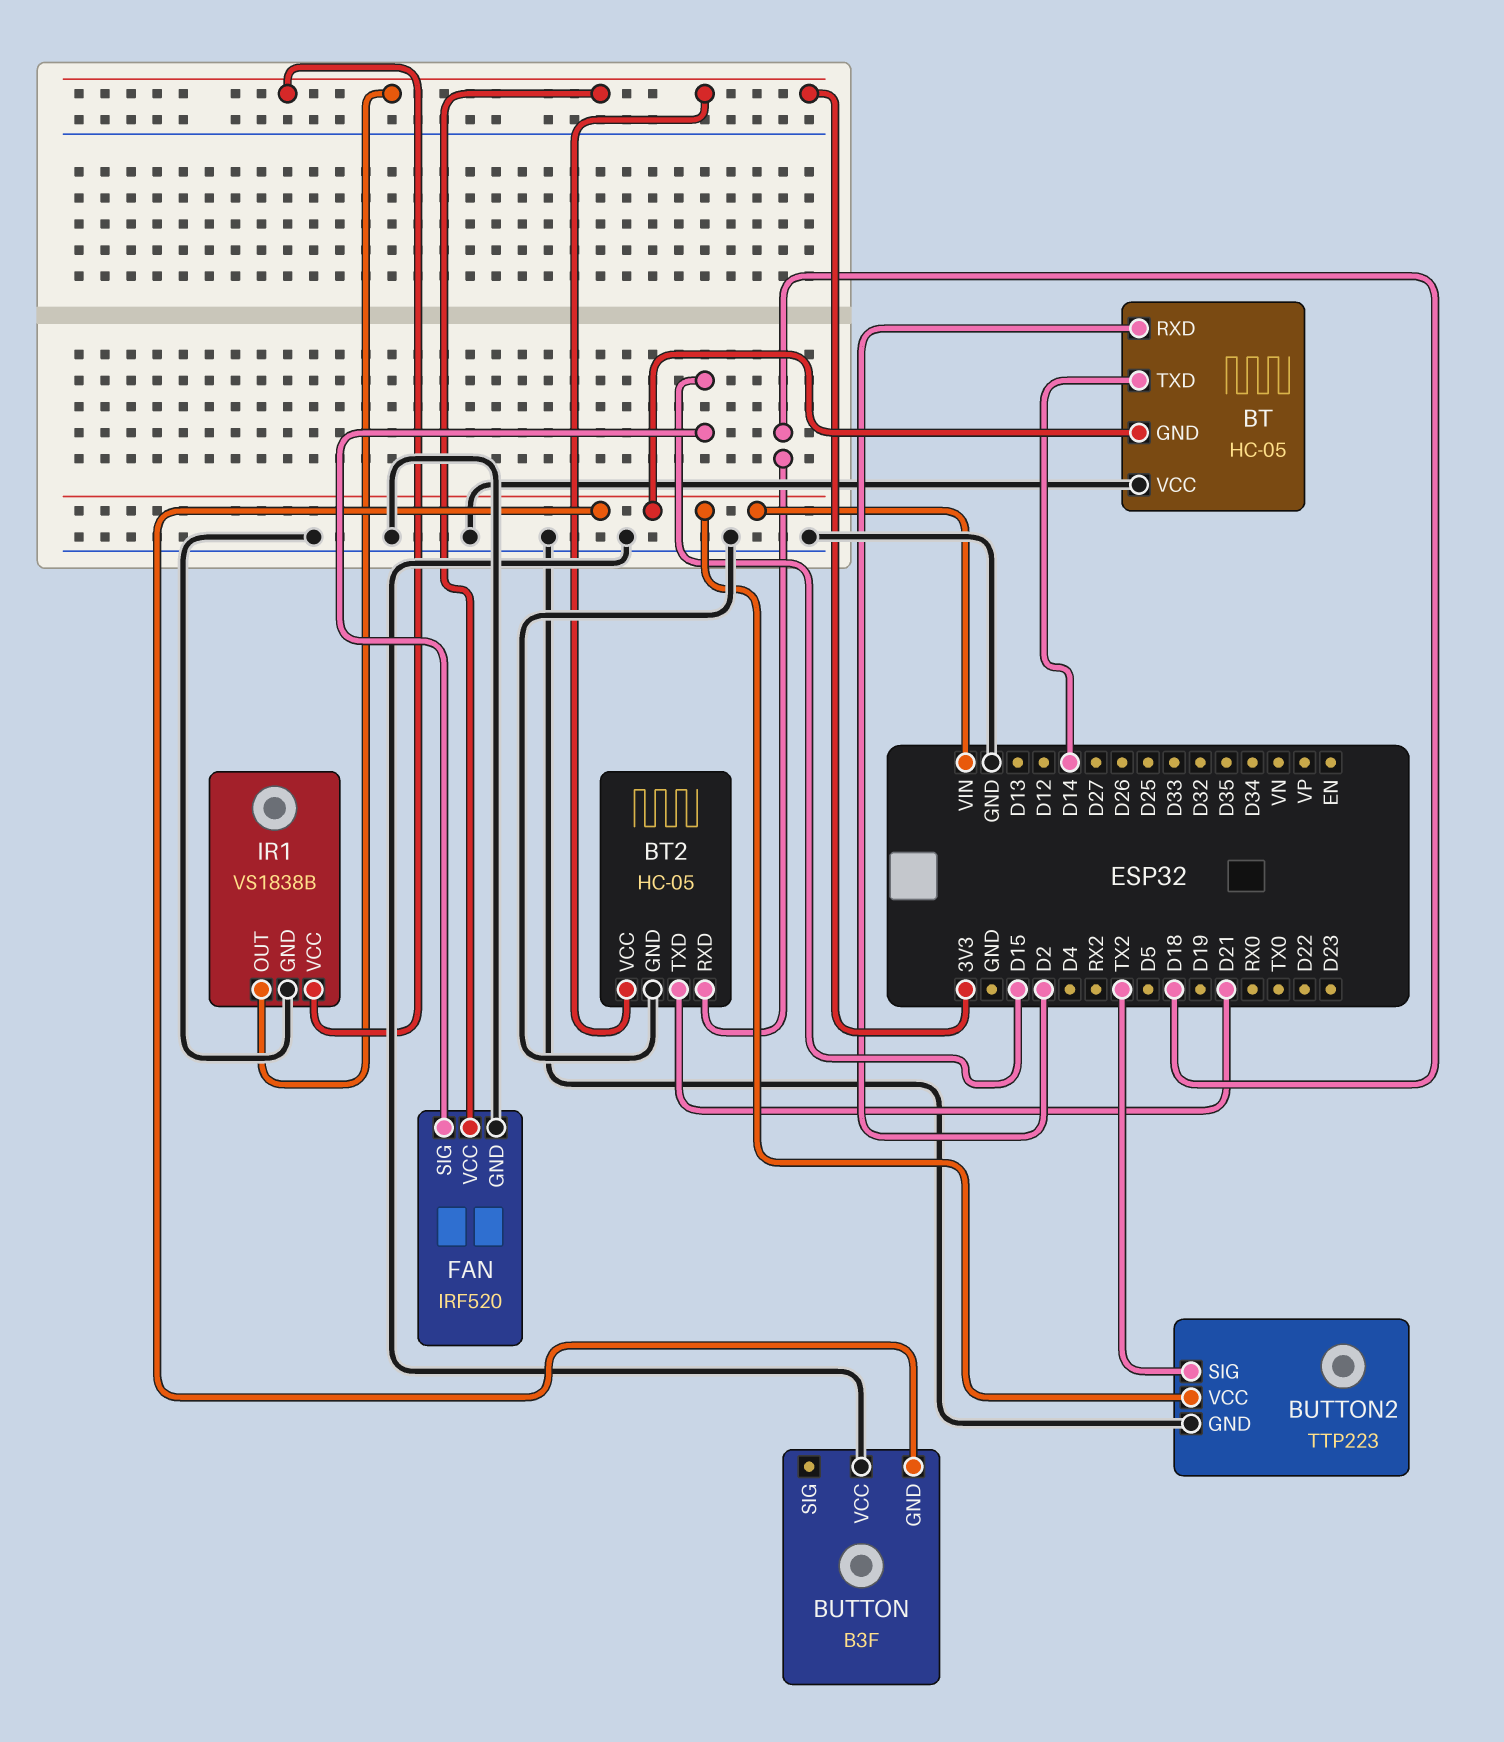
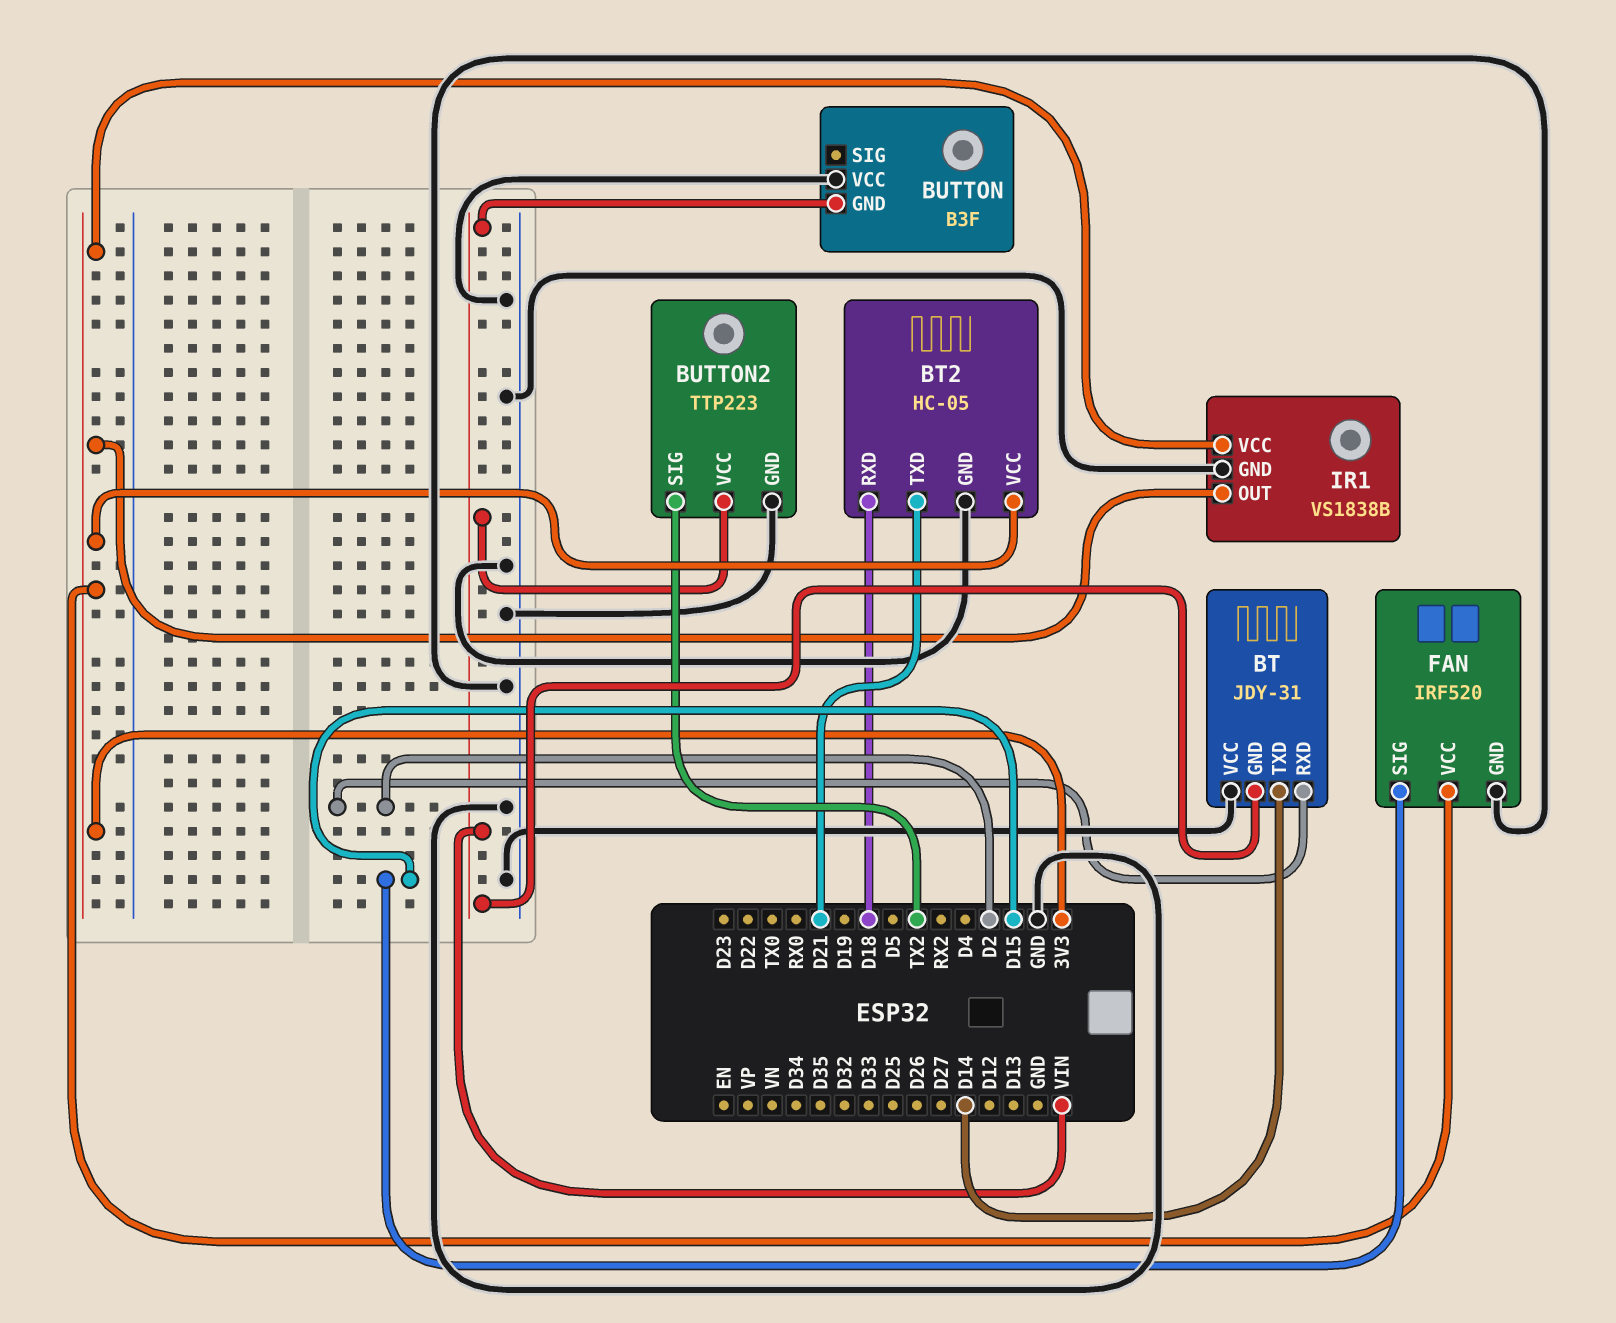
BT: HC-05 -> JDY-31

